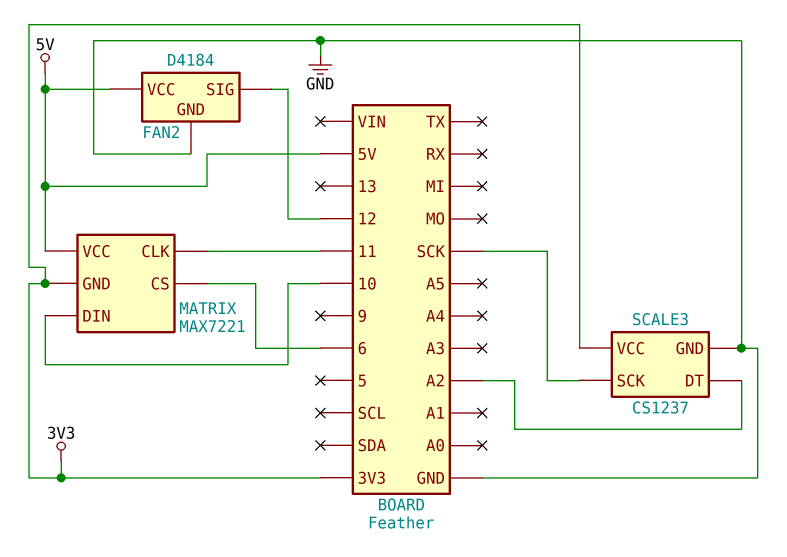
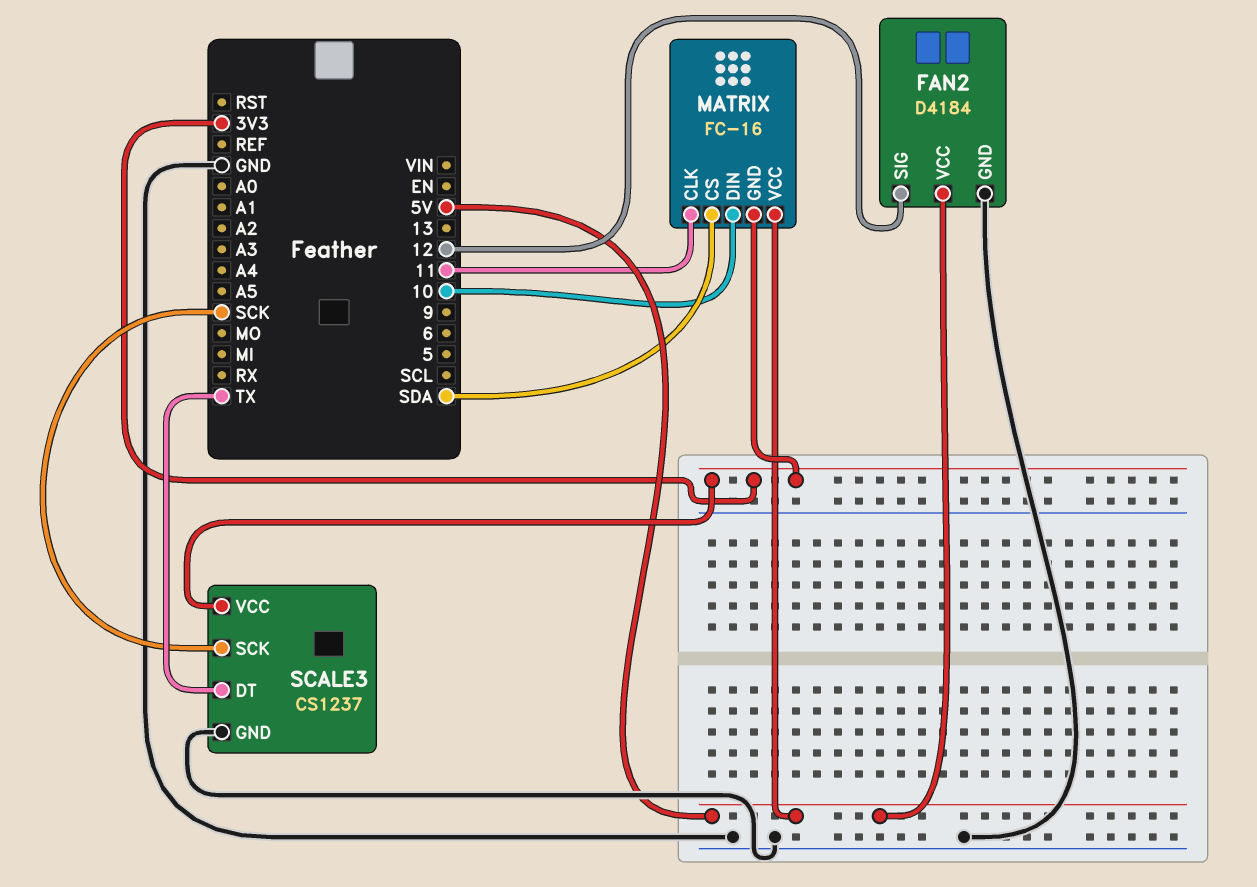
MATRIX: MAX7221 -> FC-16
MATRIX pin CS: 6 -> SDA
SCALE3 pin DT: A2 -> TX

